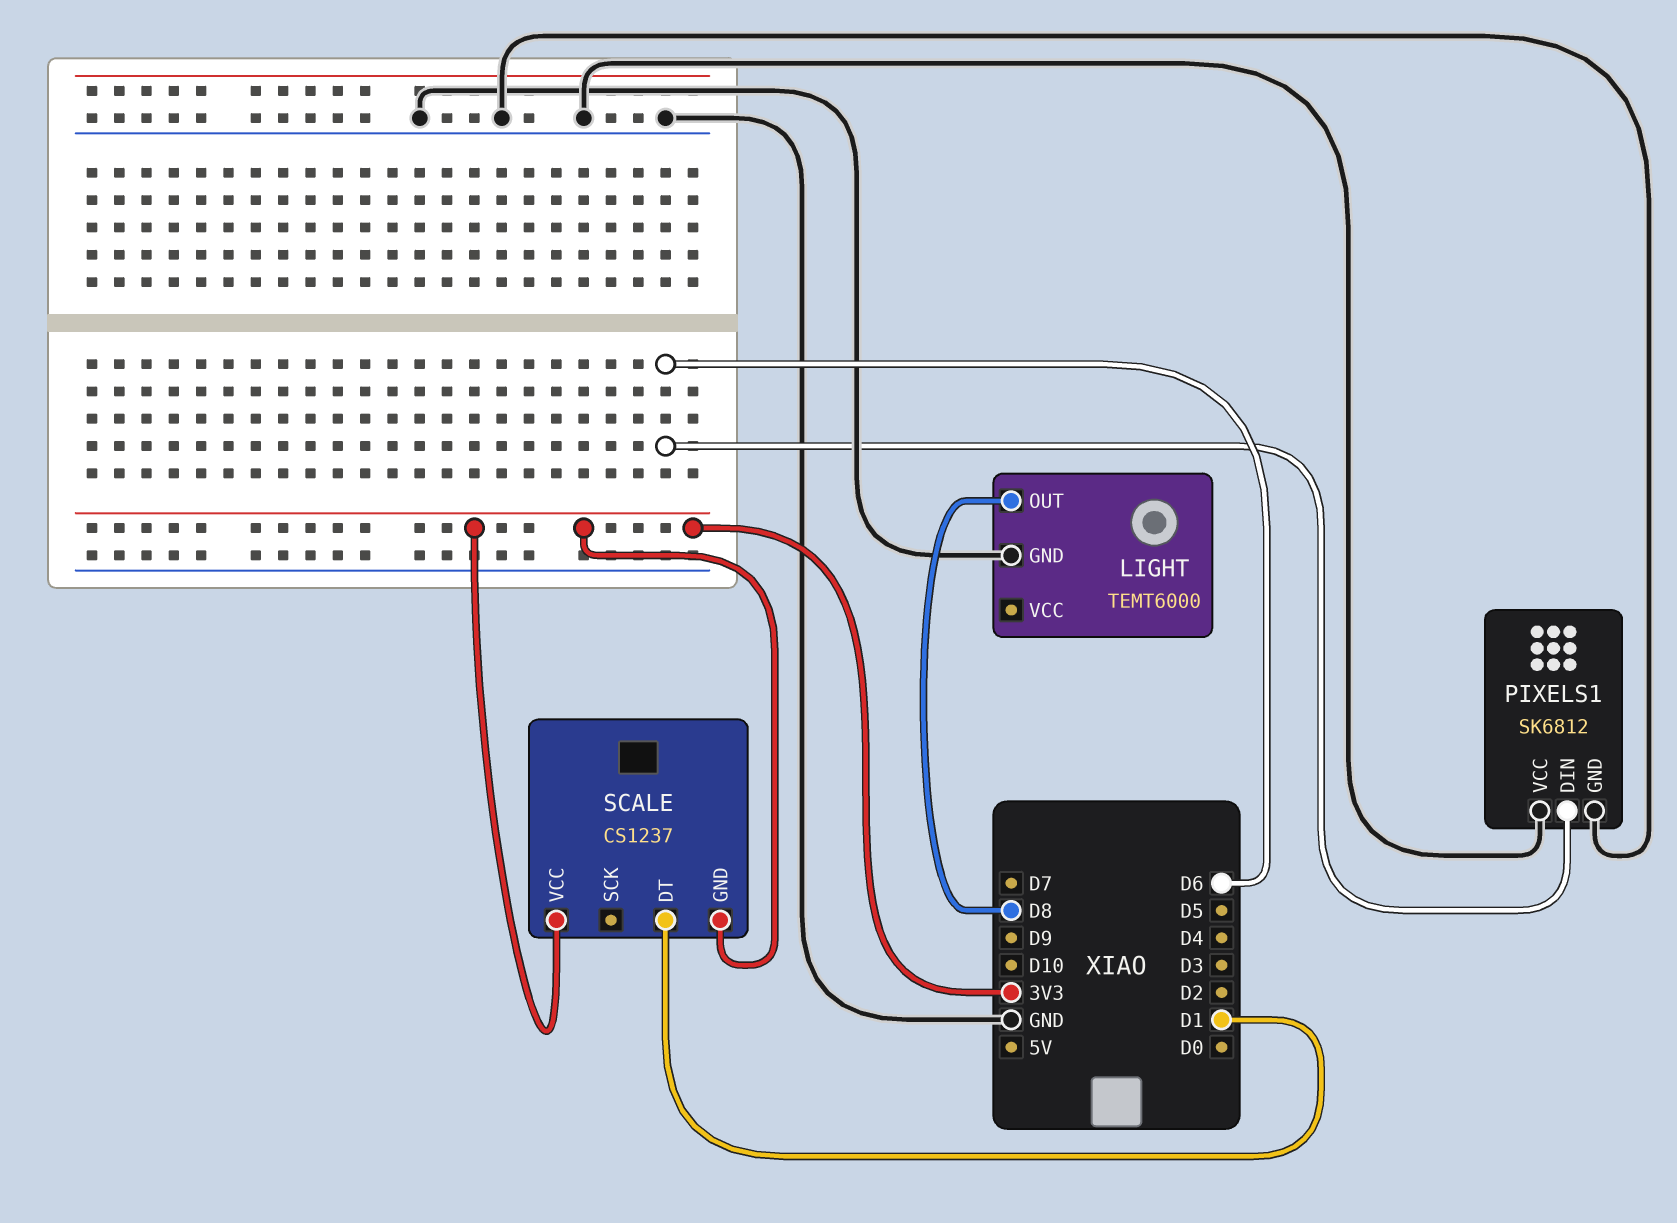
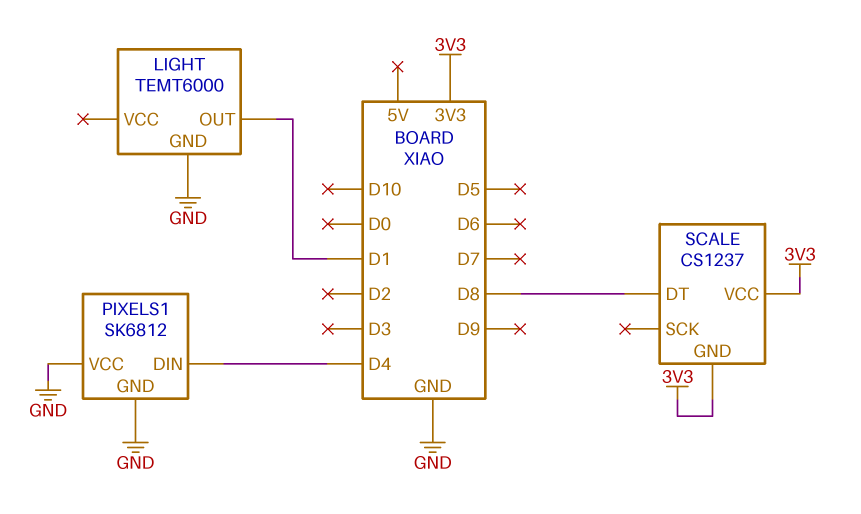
LIGHT pin OUT: D8 -> D1
PIXELS1 pin DIN: D6 -> D4
SCALE pin DT: D1 -> D8

